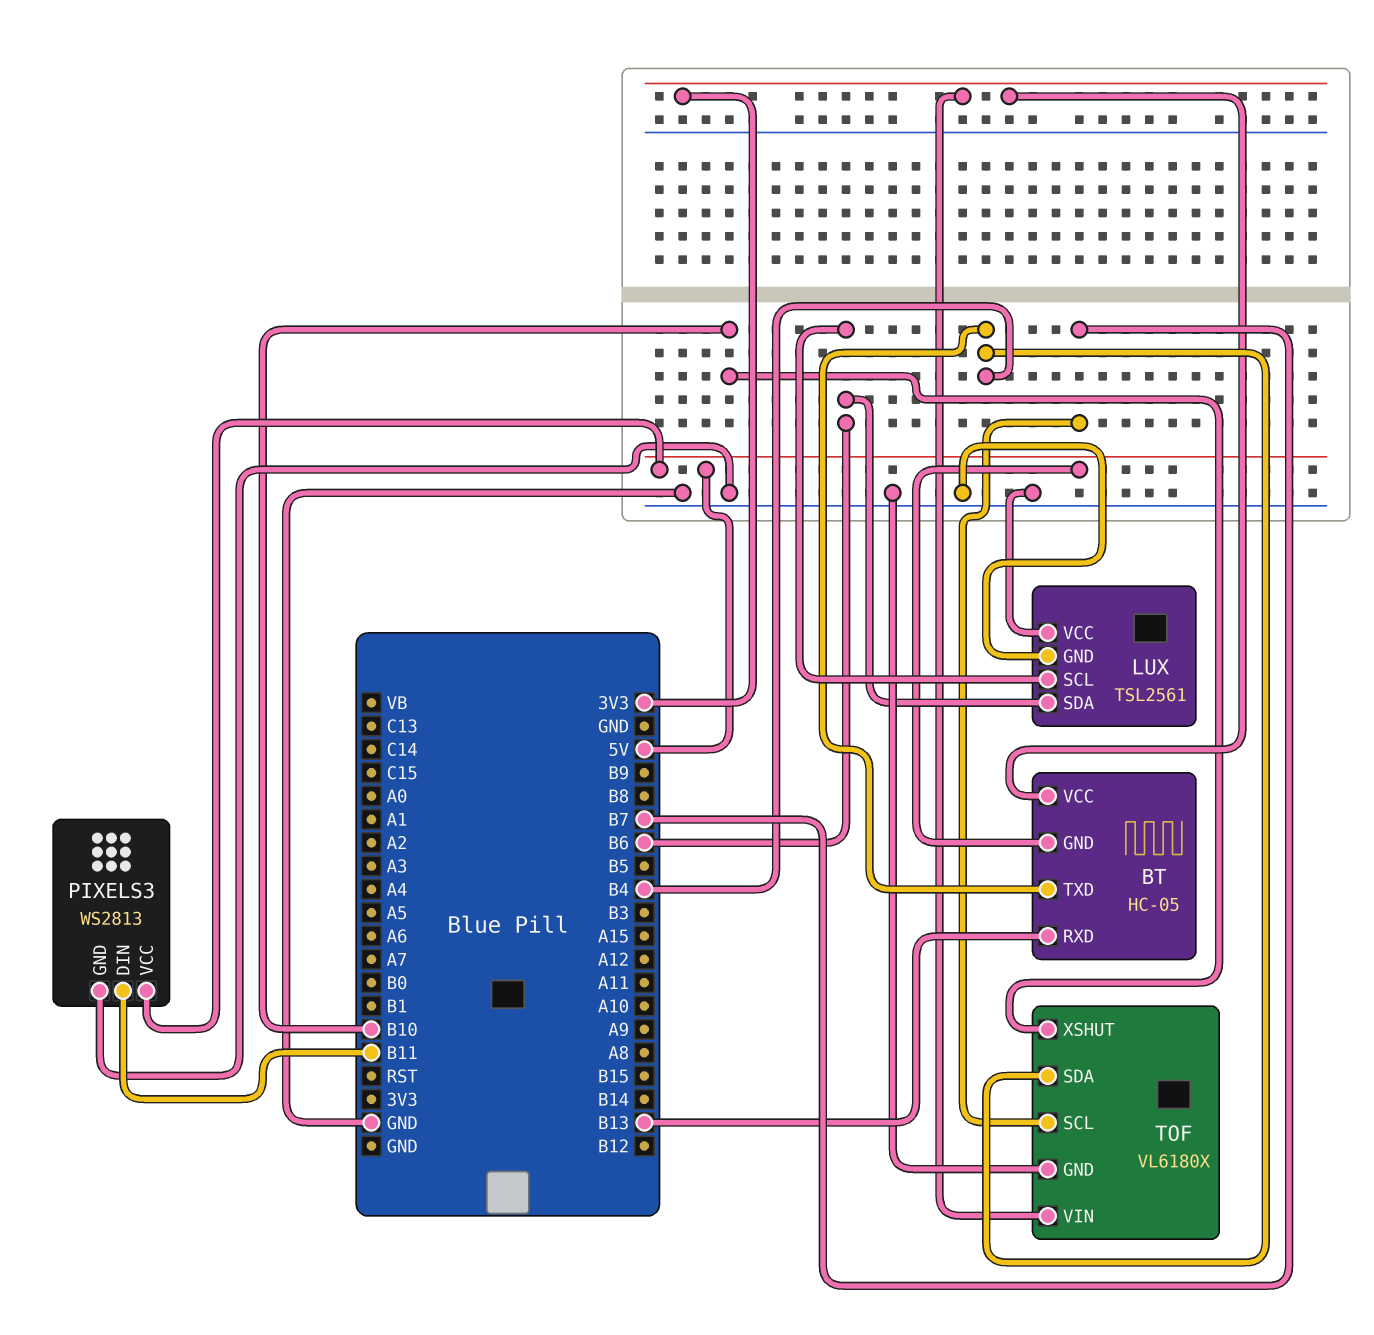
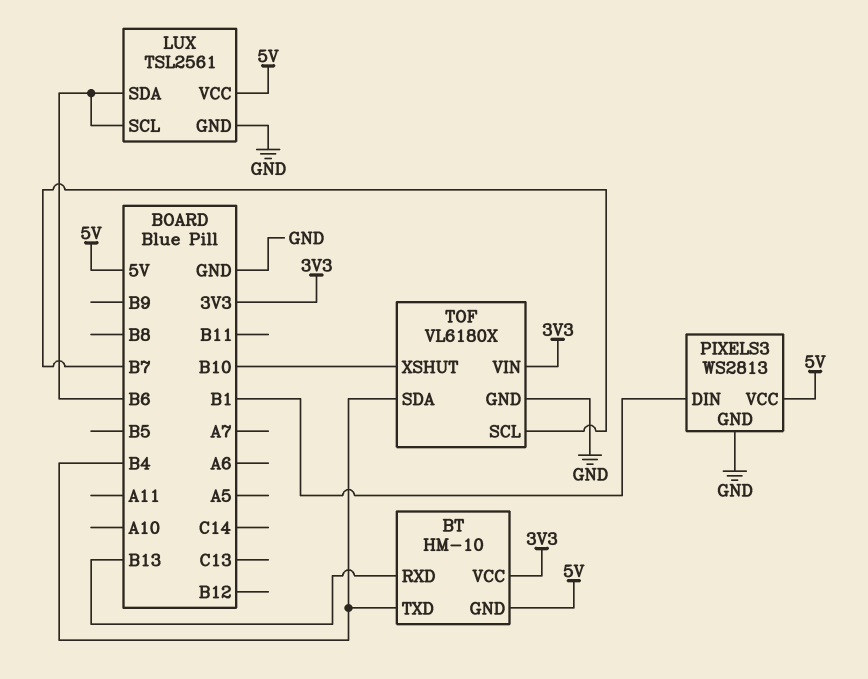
BT: HC-05 -> HM-10
LUX pin VCC: GND -> 5V
PIXELS3 pin DIN: B11 -> B1

